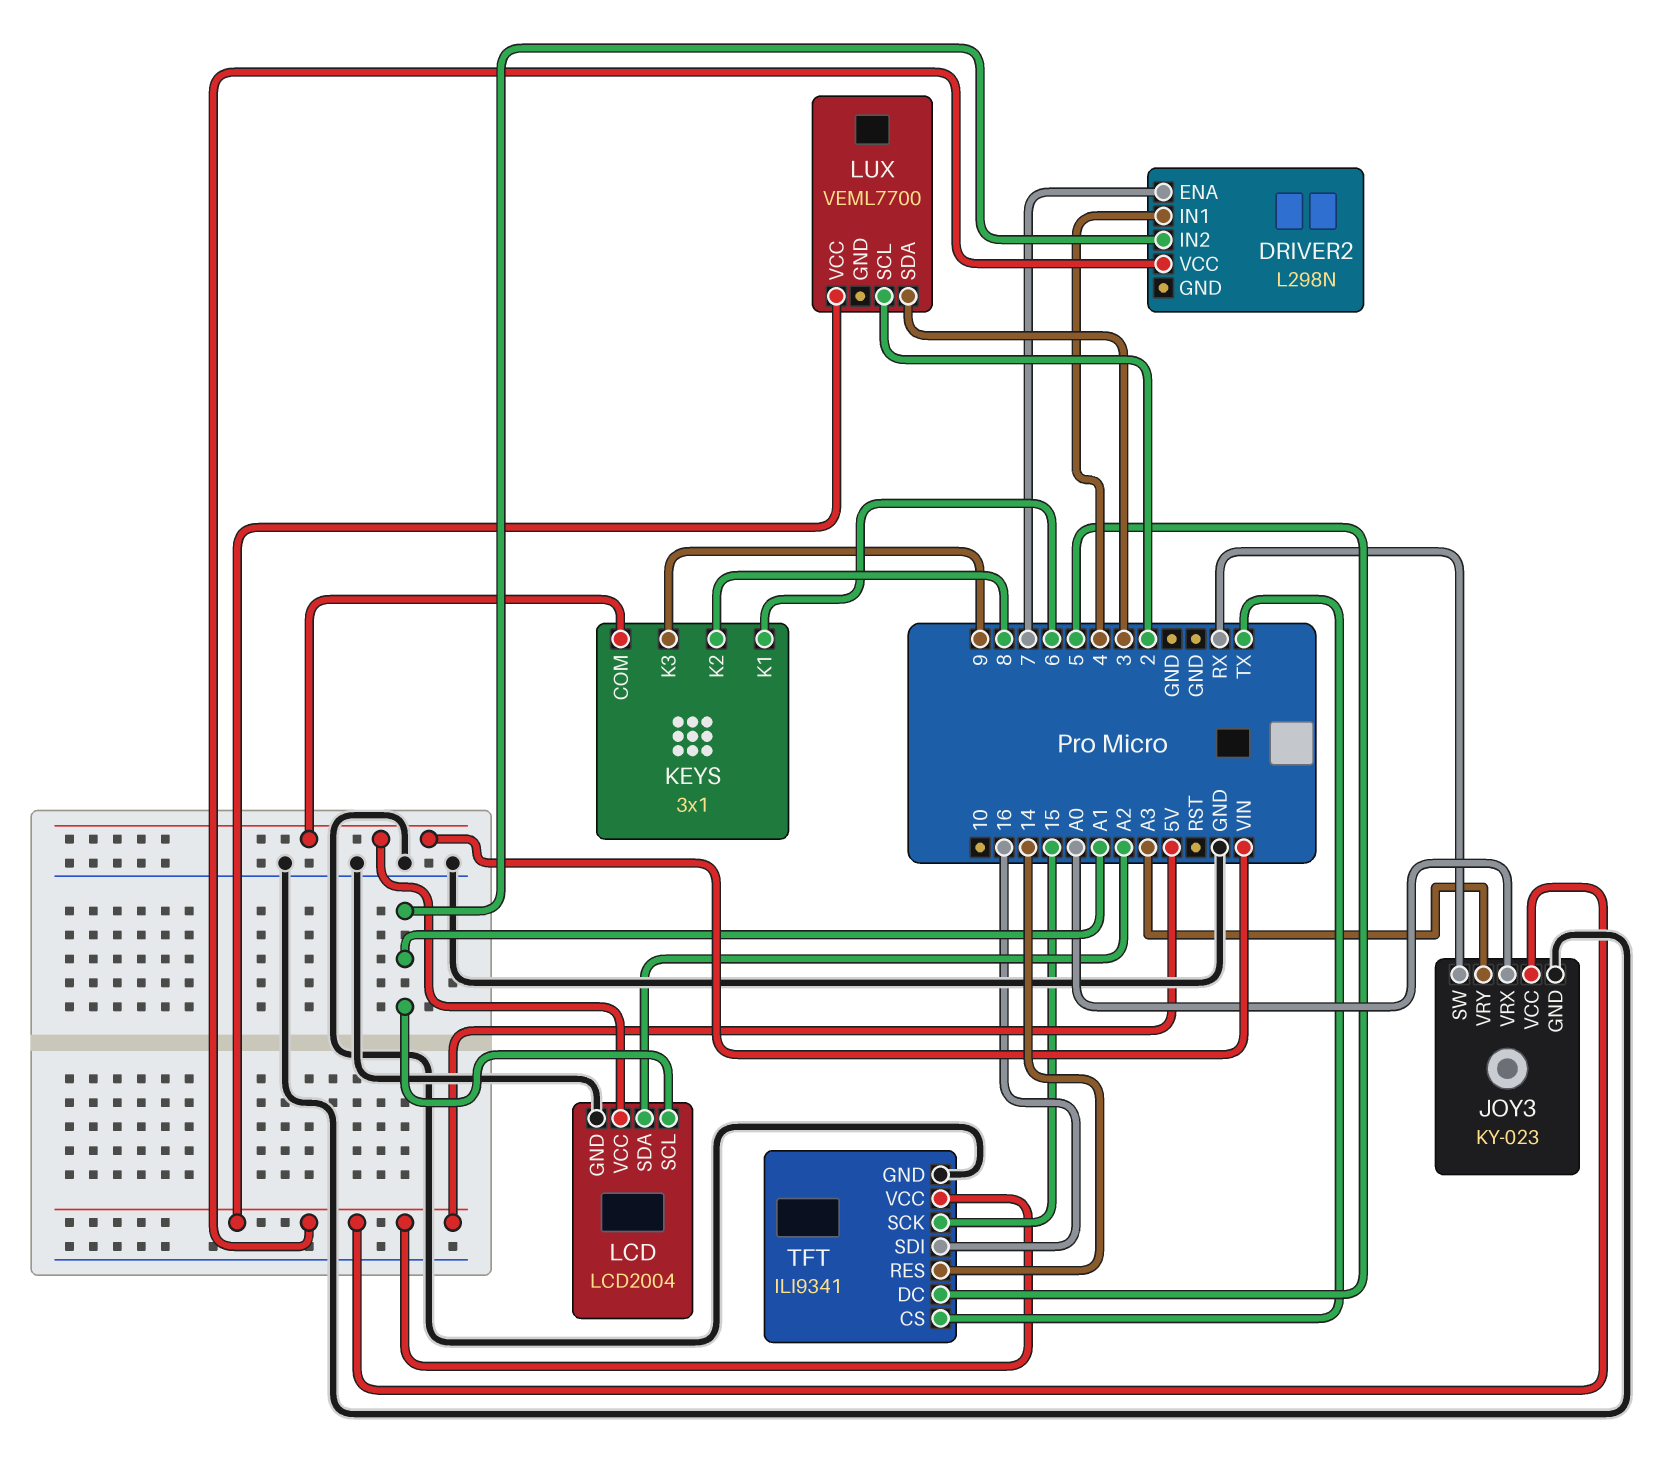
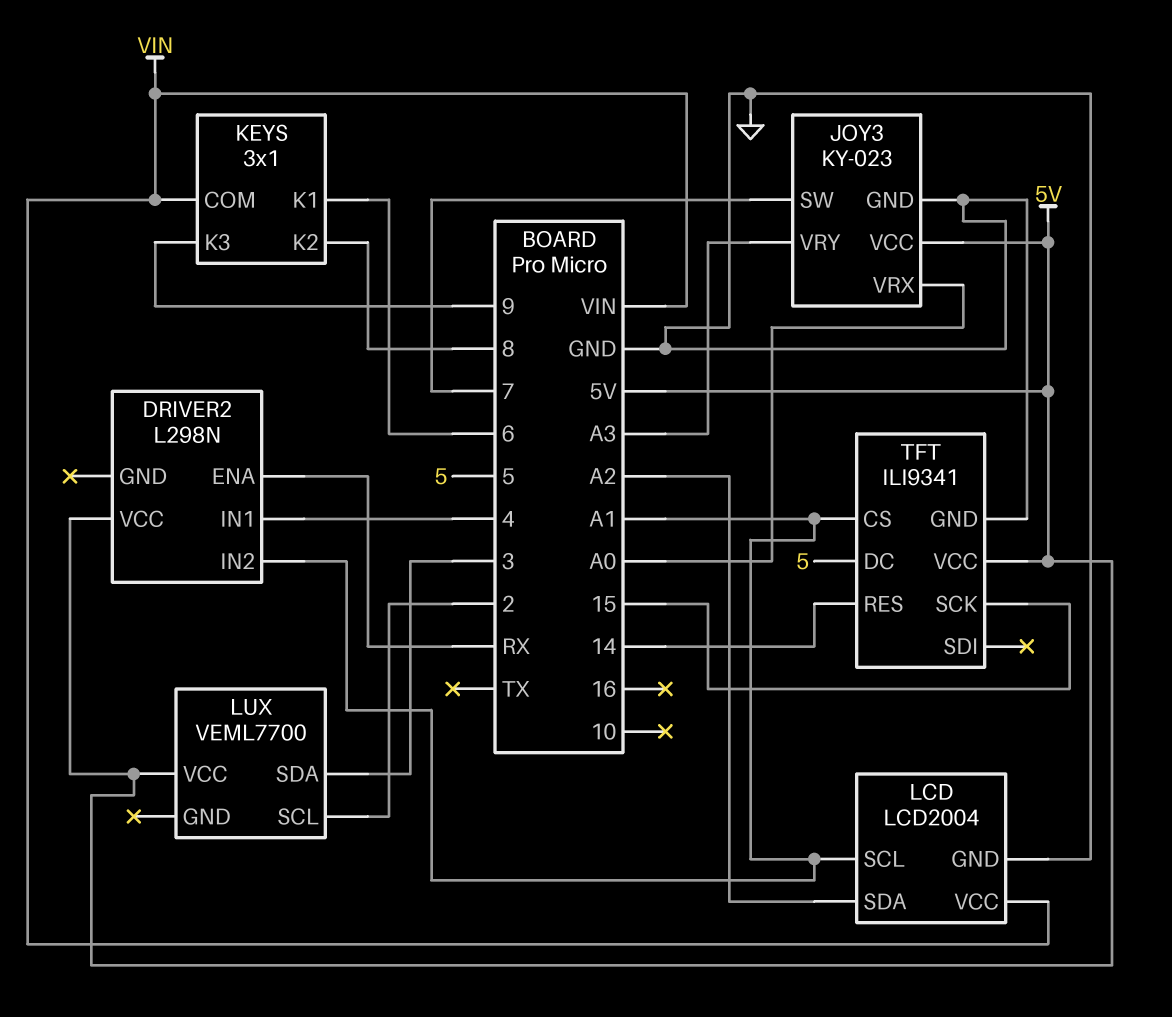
DRIVER2 pin ENA: 7 -> RX
JOY3 pin SW: RX -> 7
TFT pin CS: TX -> A1
TFT pin SDI: 16 -> none

